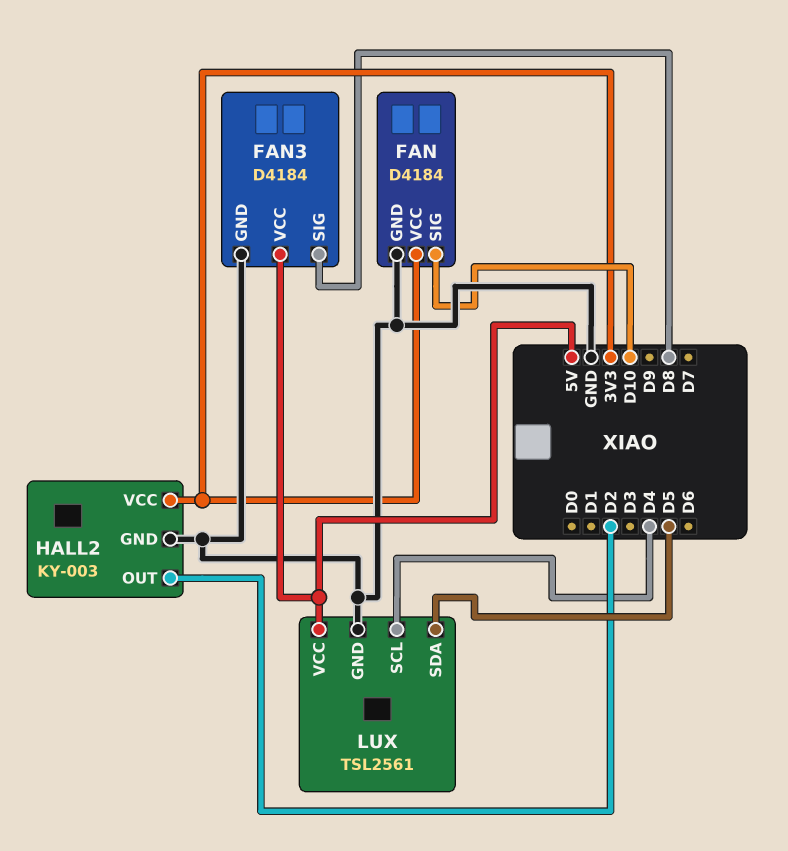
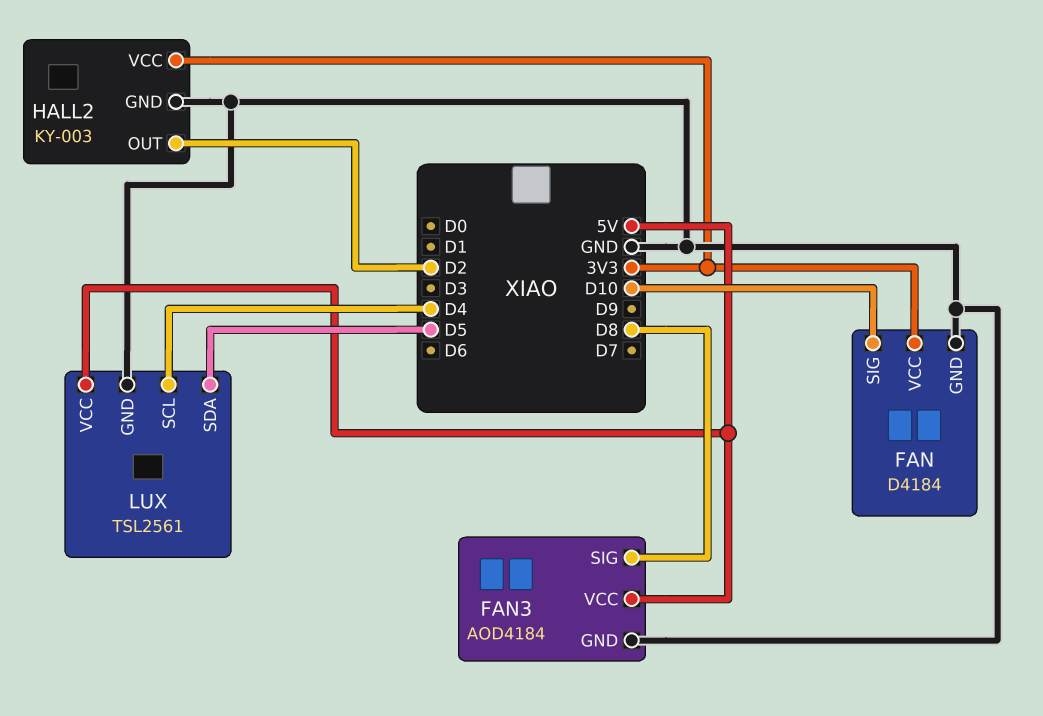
FAN3: D4184 -> AOD4184

